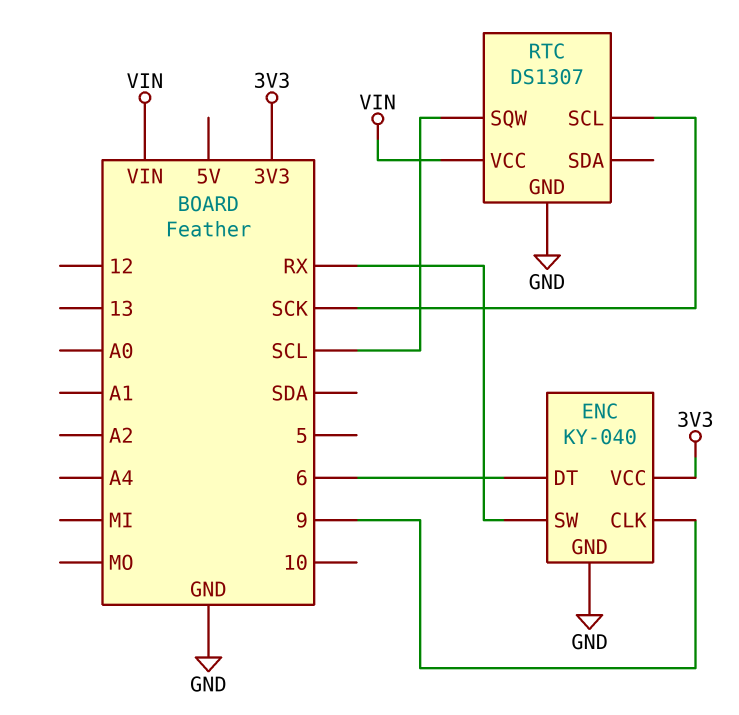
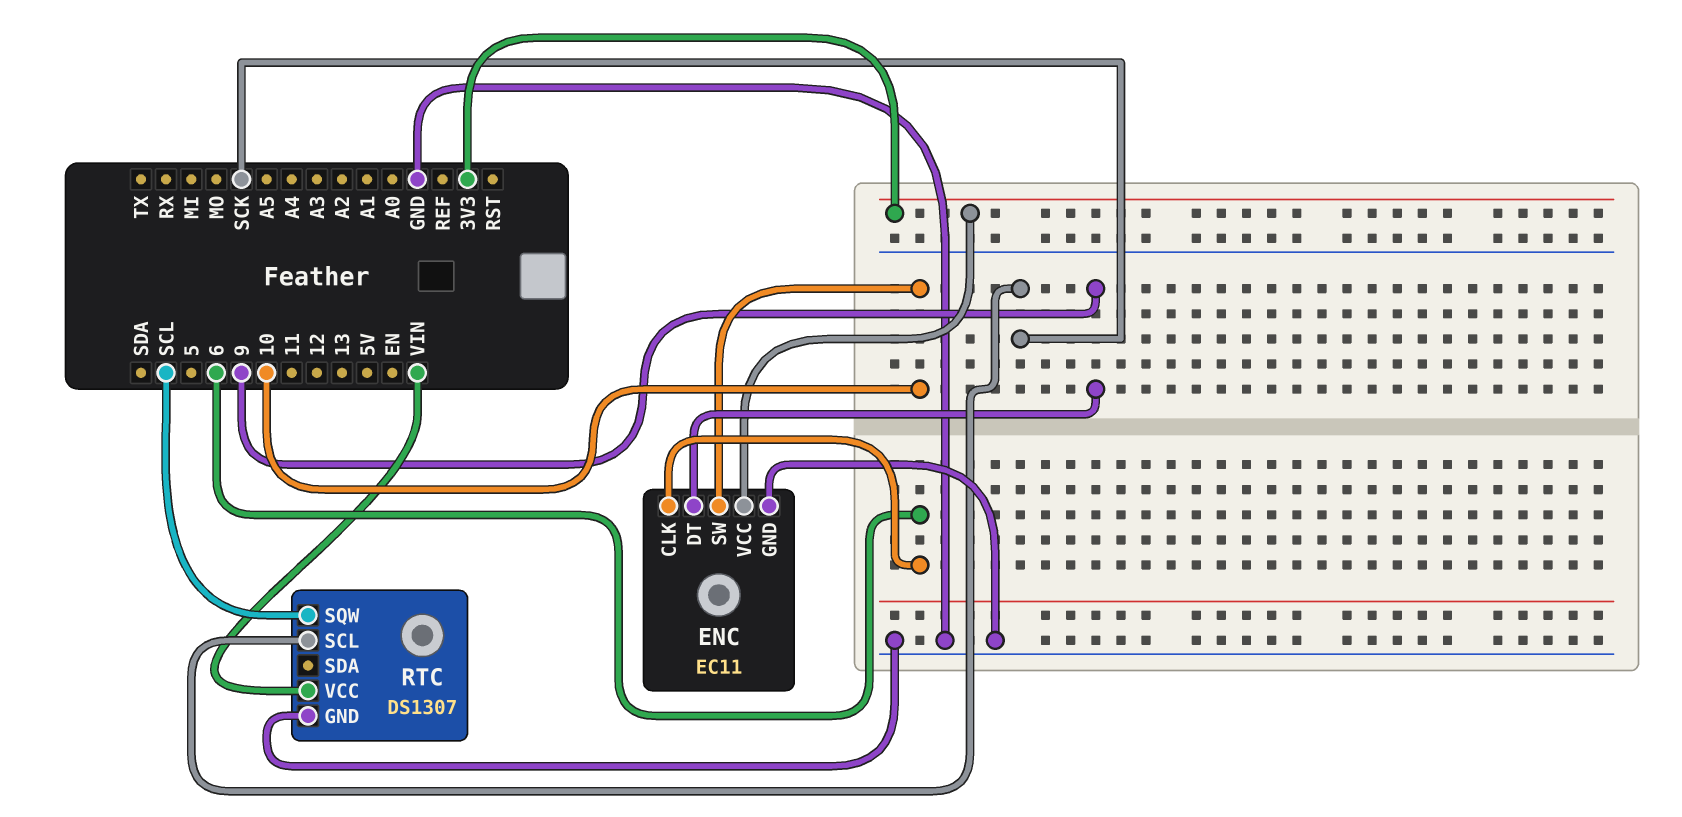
ENC: KY-040 -> EC11
ENC pin CLK: 9 -> 6
ENC pin DT: 6 -> 9
ENC pin SW: RX -> 10

